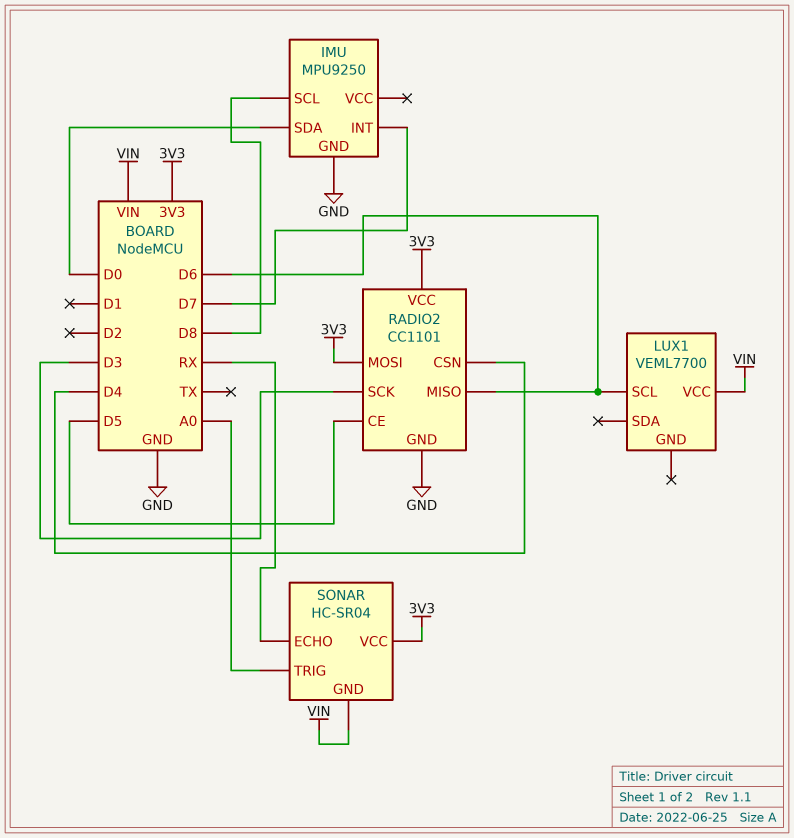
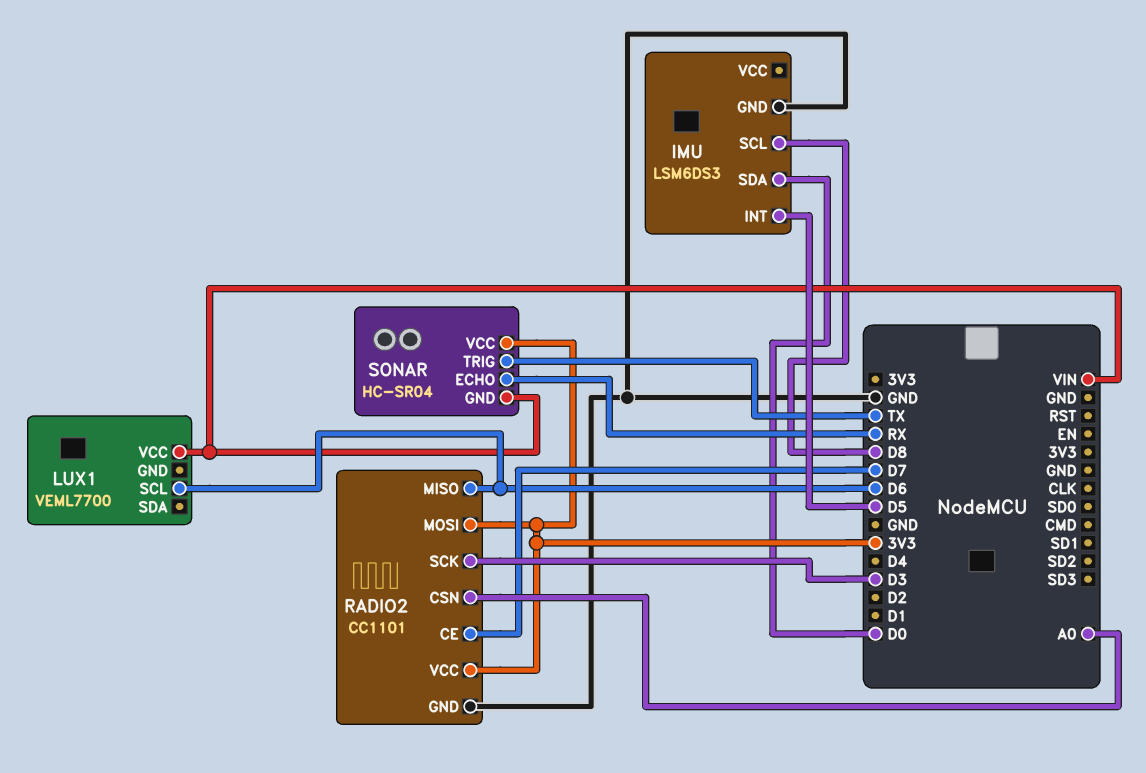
IMU: MPU9250 -> LSM6DS3
IMU pin INT: D7 -> D5
RADIO2 pin CE: D5 -> D7
RADIO2 pin CSN: D4 -> A0
SONAR pin TRIG: A0 -> TX

